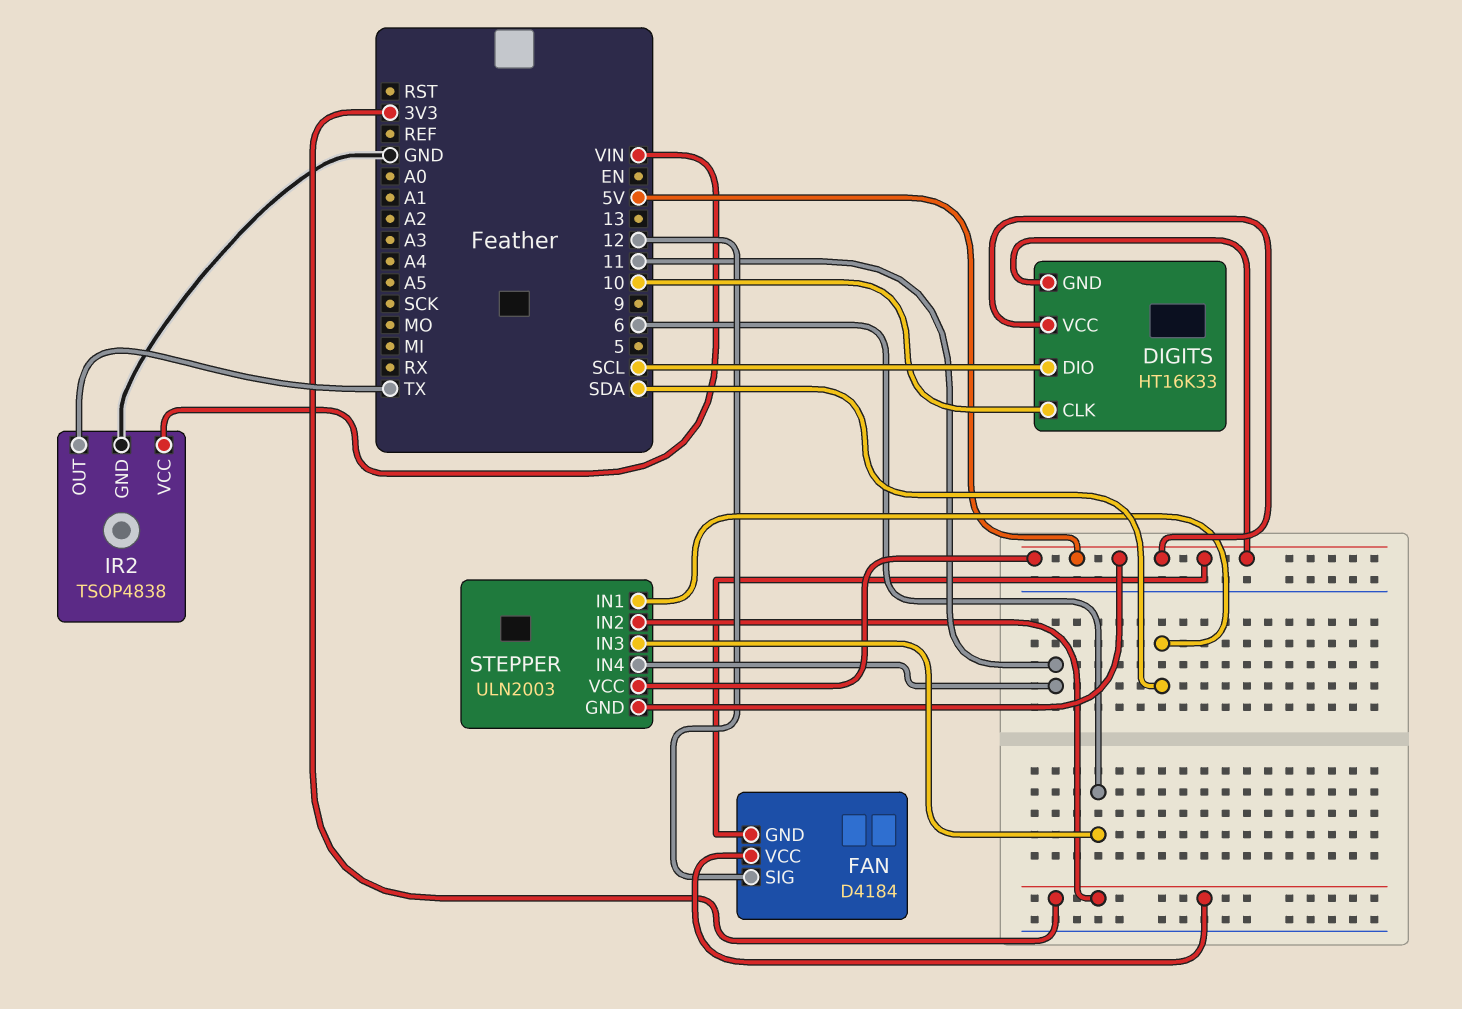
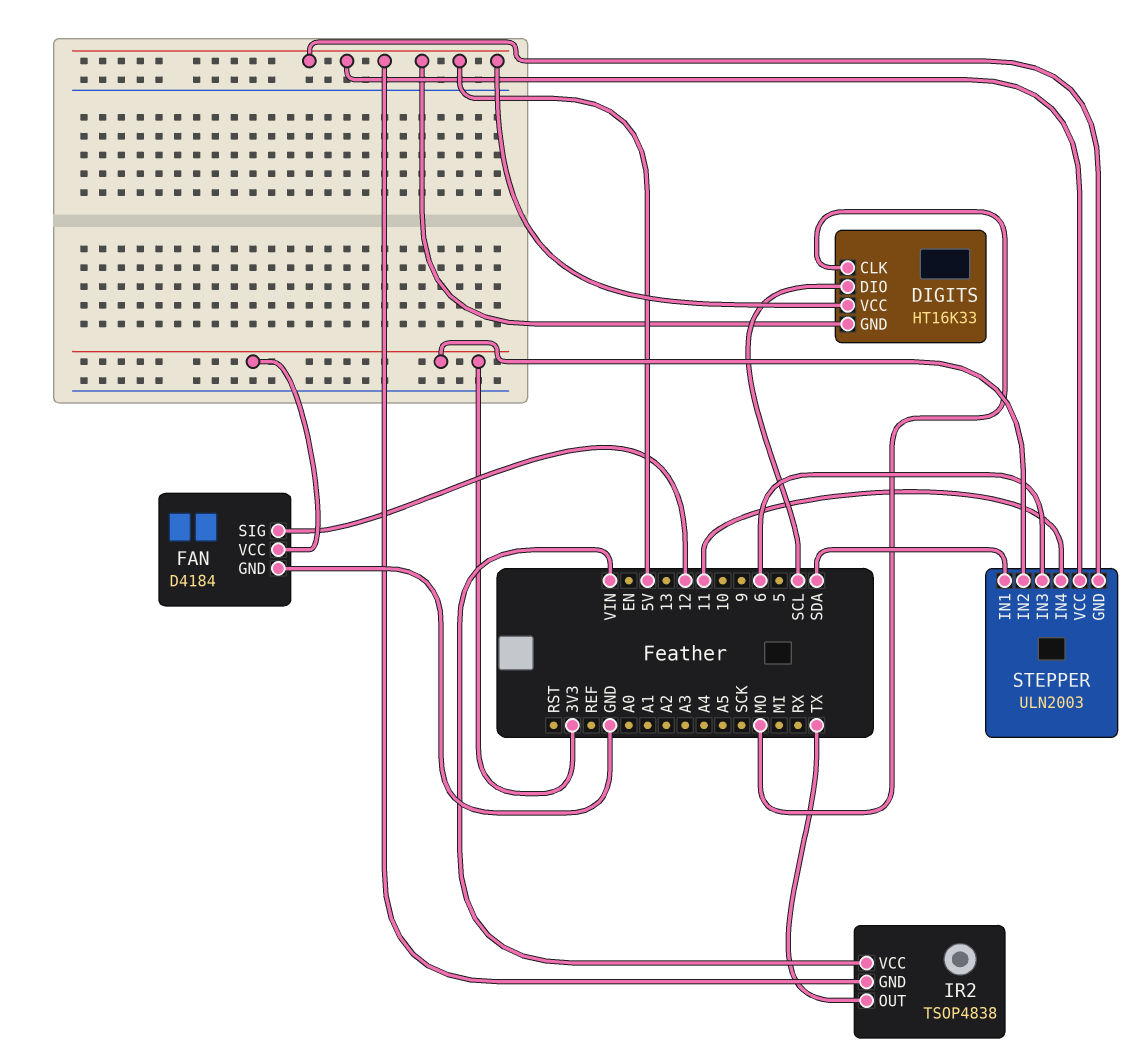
DIGITS pin CLK: 10 -> MO
FAN pin GND: 5V -> GND
IR2 pin GND: GND -> 5V

